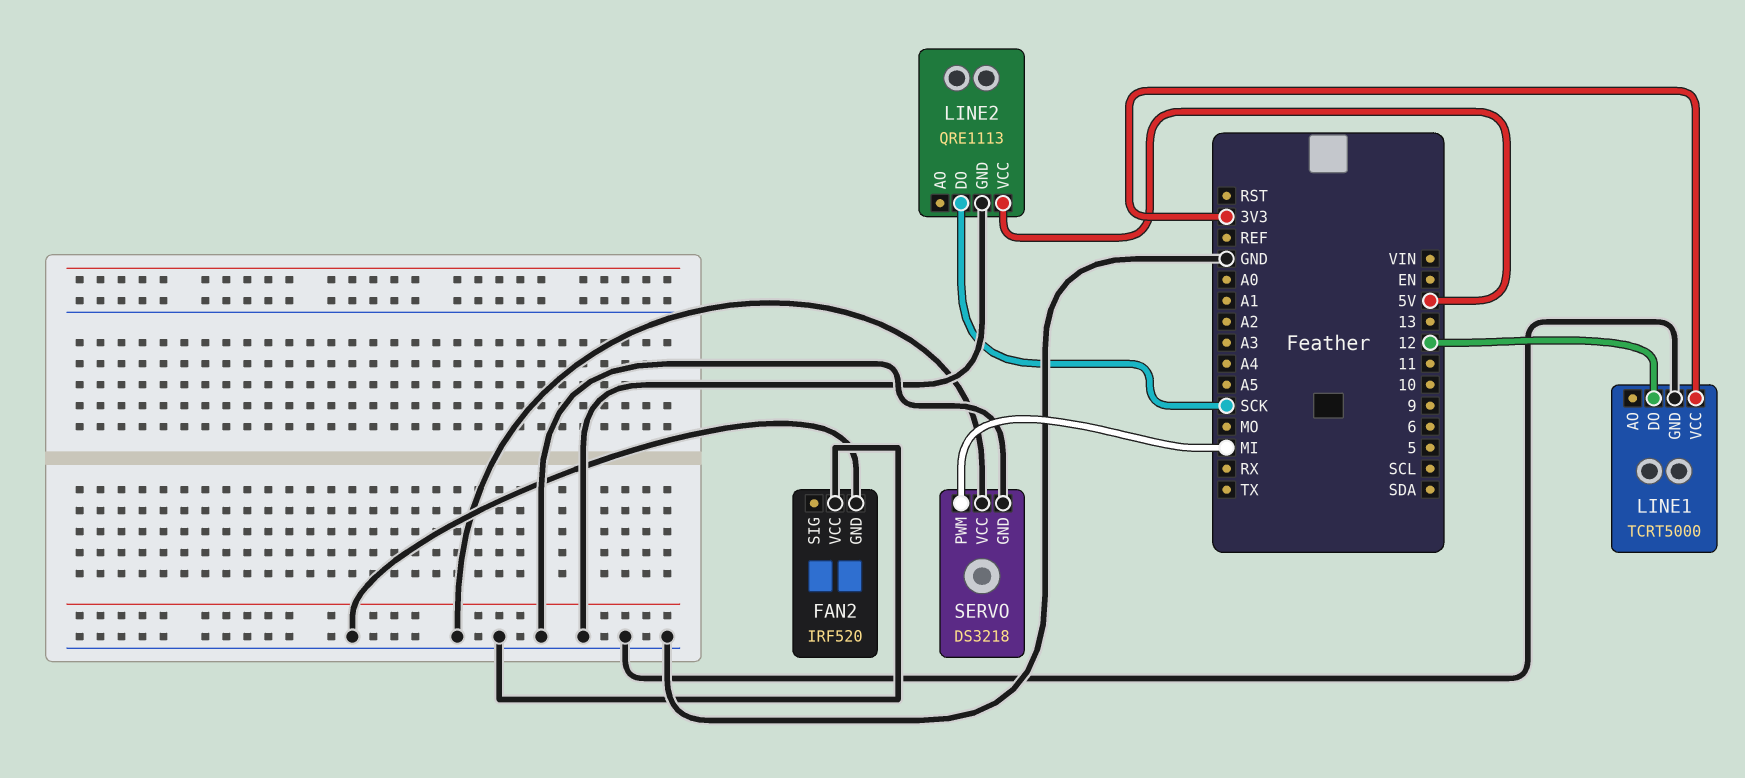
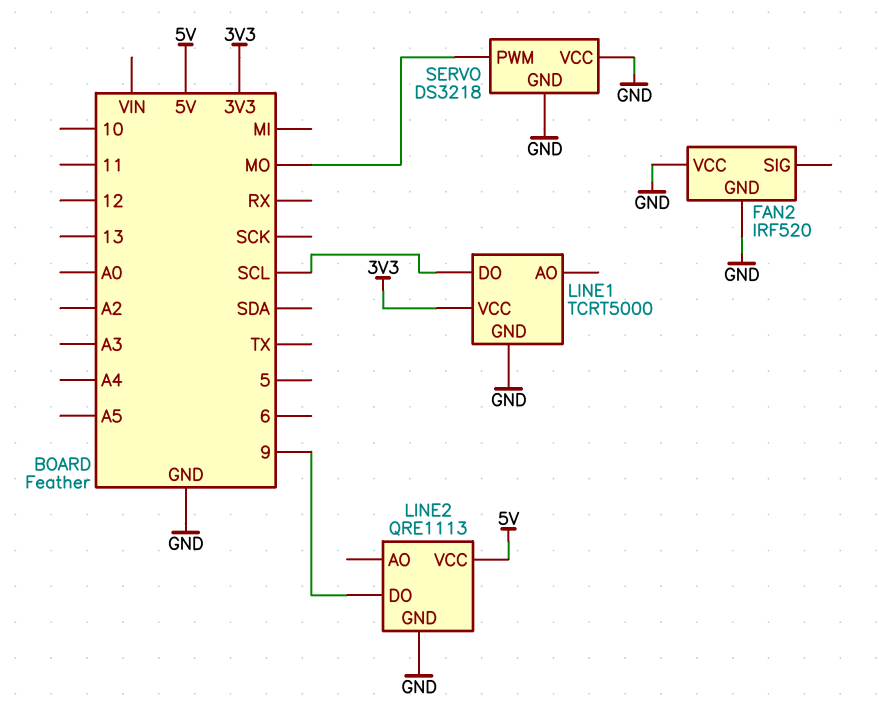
LINE1 pin DO: 12 -> SCL
LINE2 pin DO: SCK -> 9
SERVO pin PWM: MI -> MO

